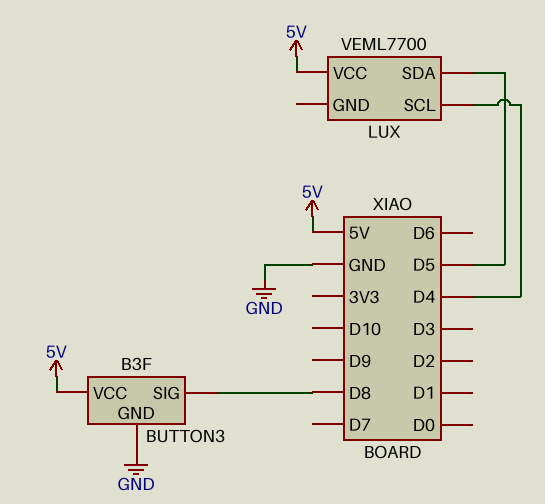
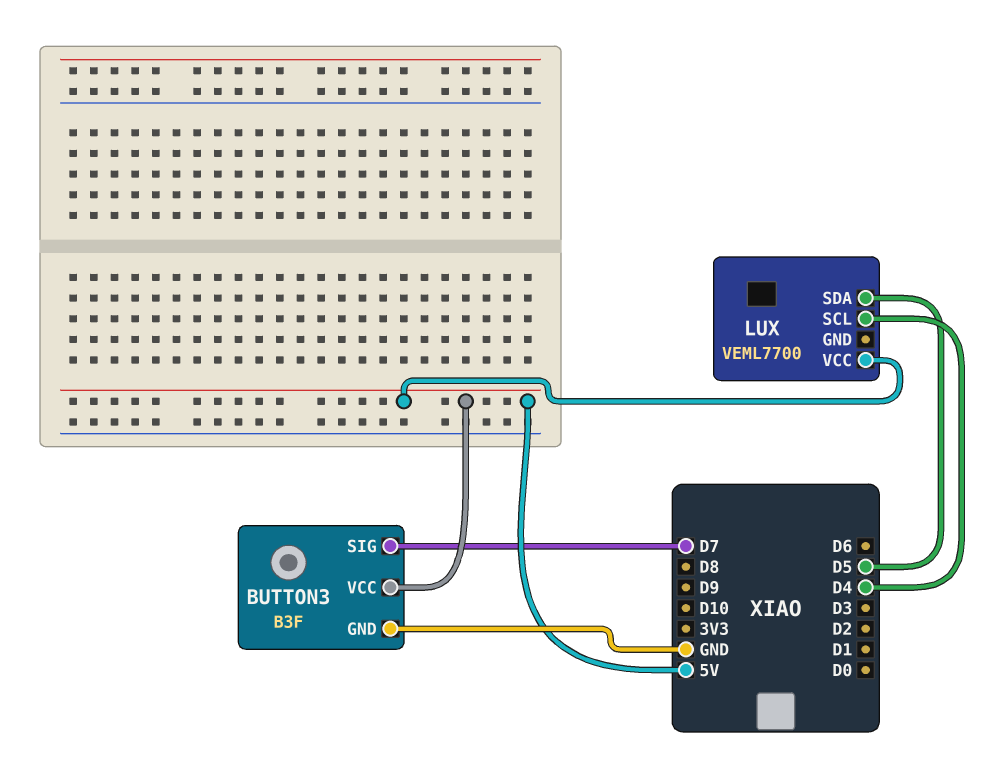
BUTTON3 pin SIG: D8 -> D7

